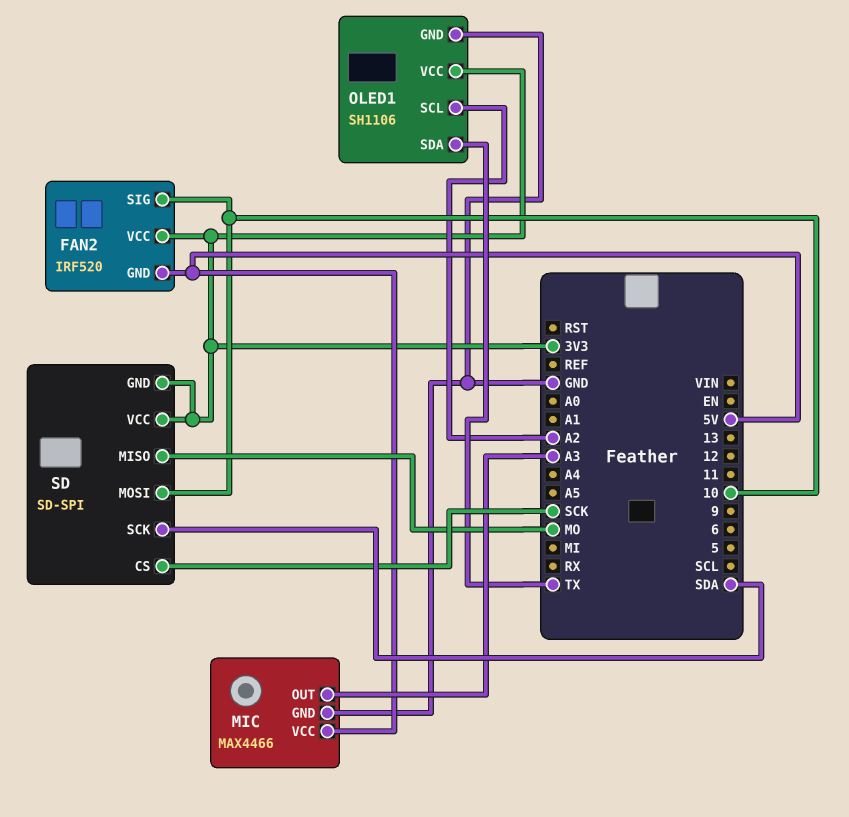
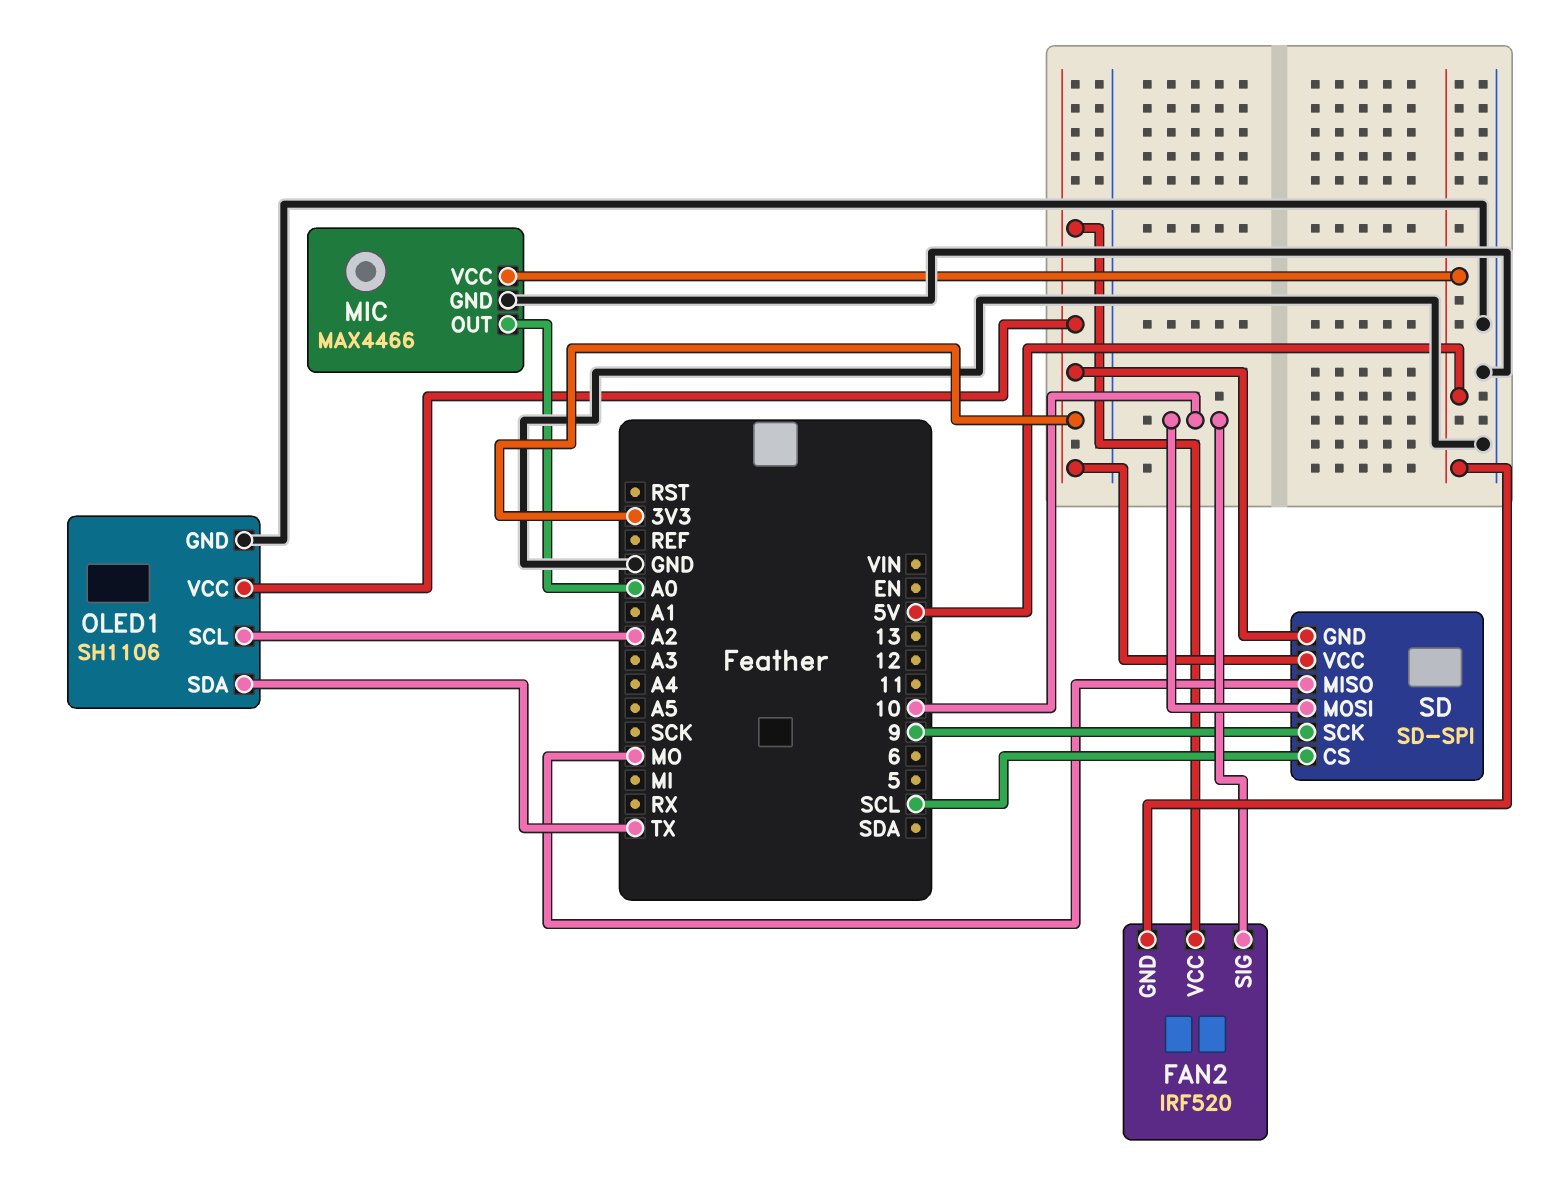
MIC pin OUT: A3 -> A0
SD pin CS: SCK -> SCL
SD pin SCK: SDA -> 9

